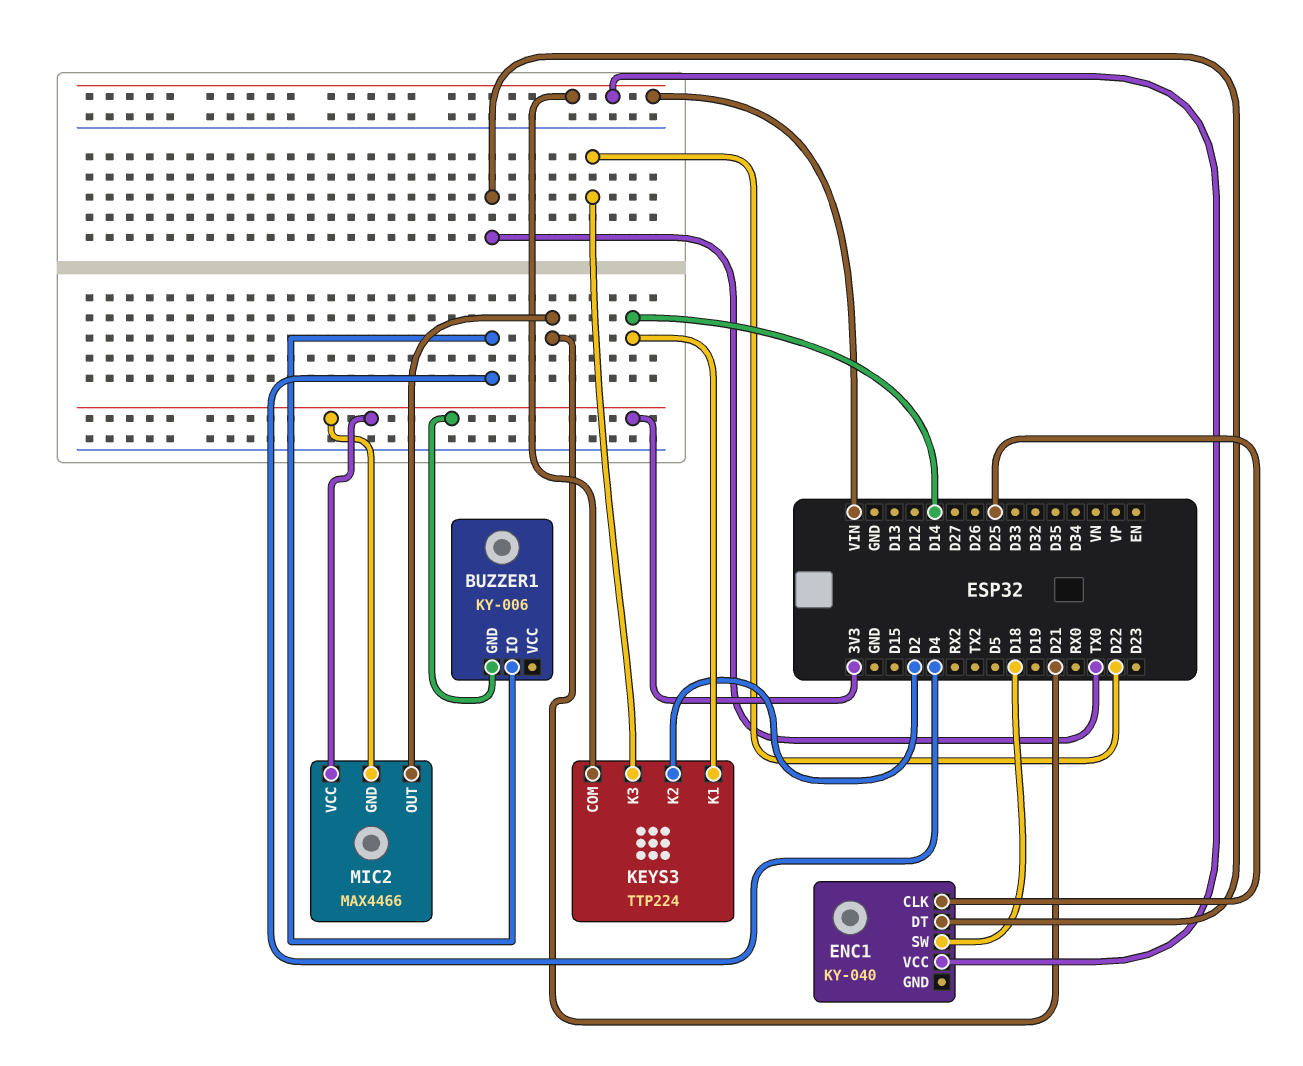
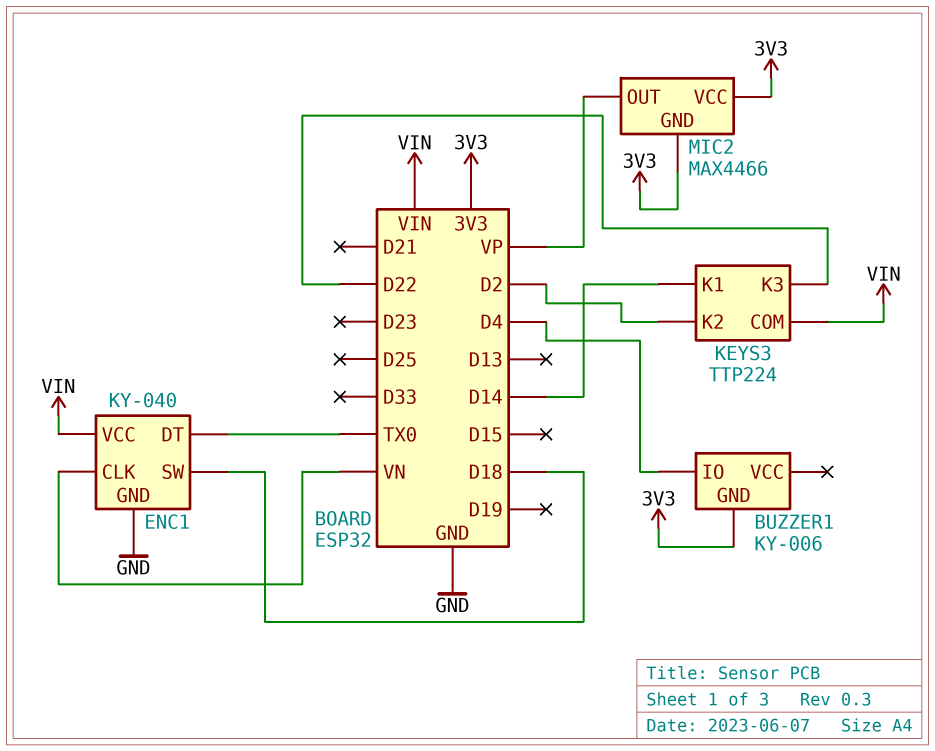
ENC1 pin CLK: D25 -> VN
ENC1 pin GND: none -> GND
MIC2 pin OUT: D21 -> VP

